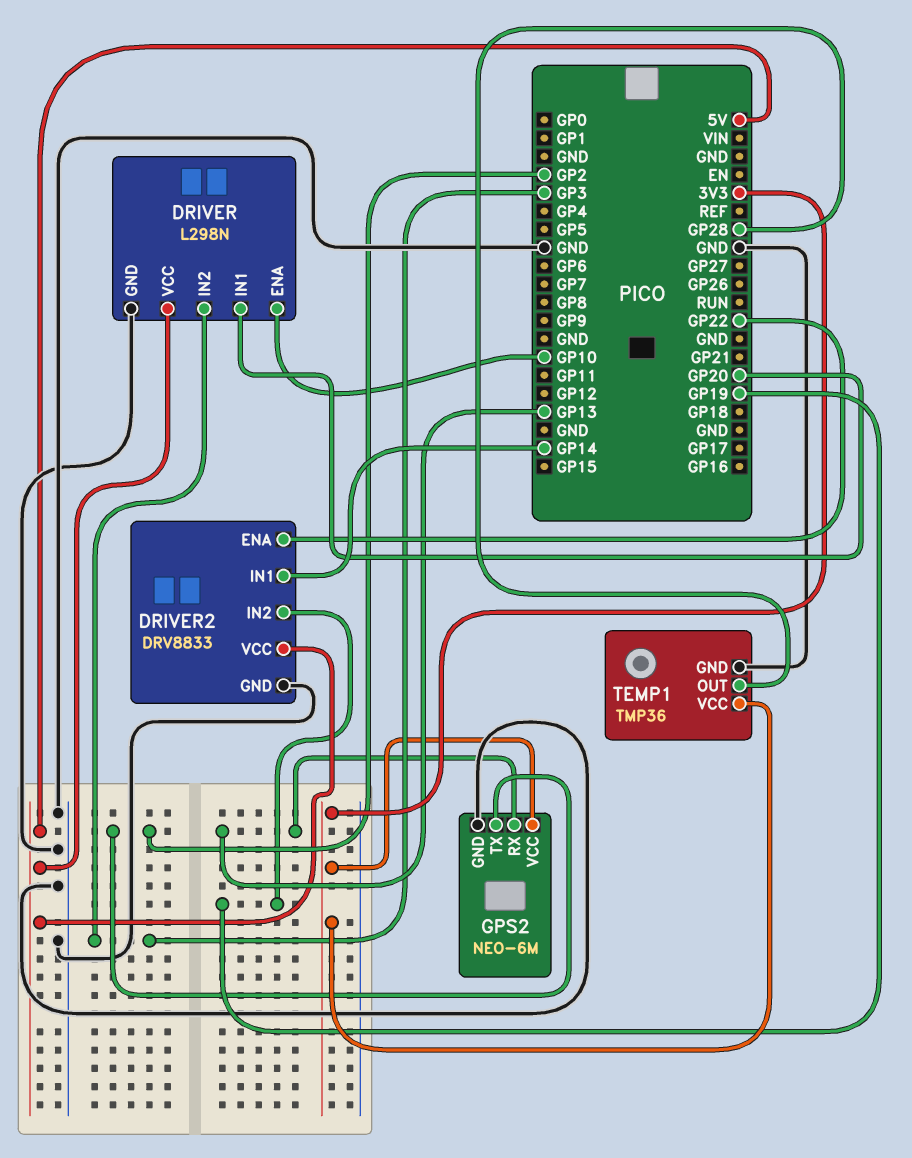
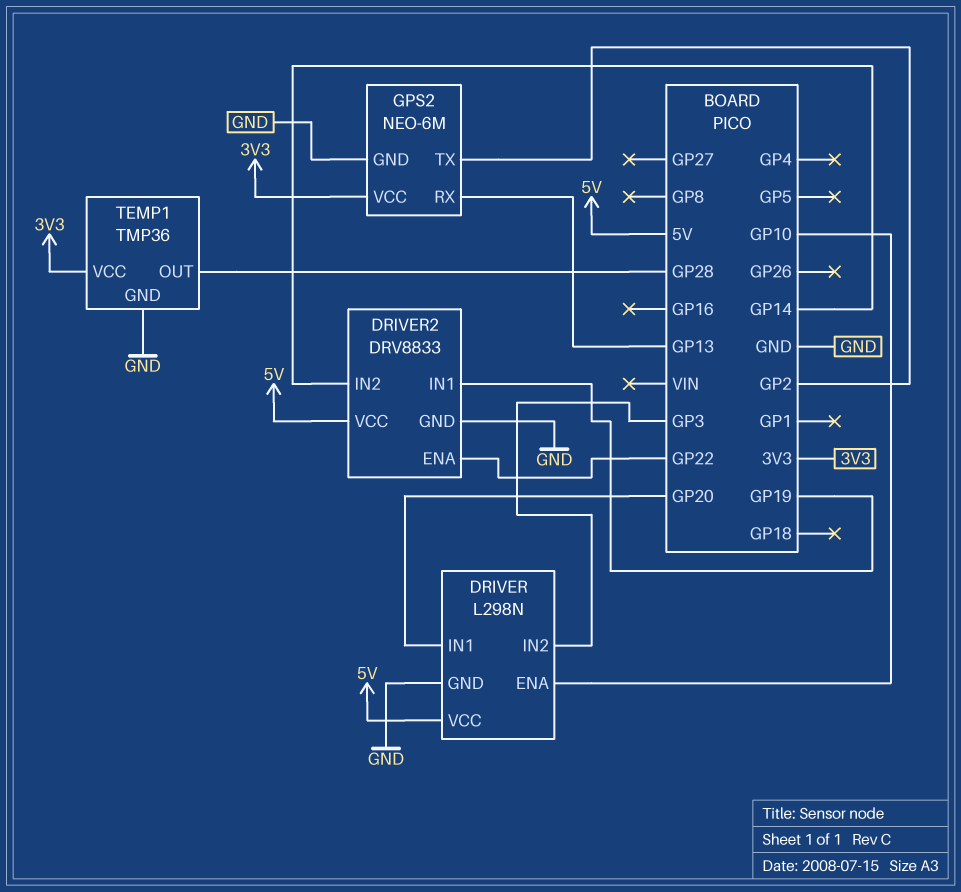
DRIVER2 pin IN1: GP14 -> GP19
DRIVER2 pin IN2: GP19 -> GP14

